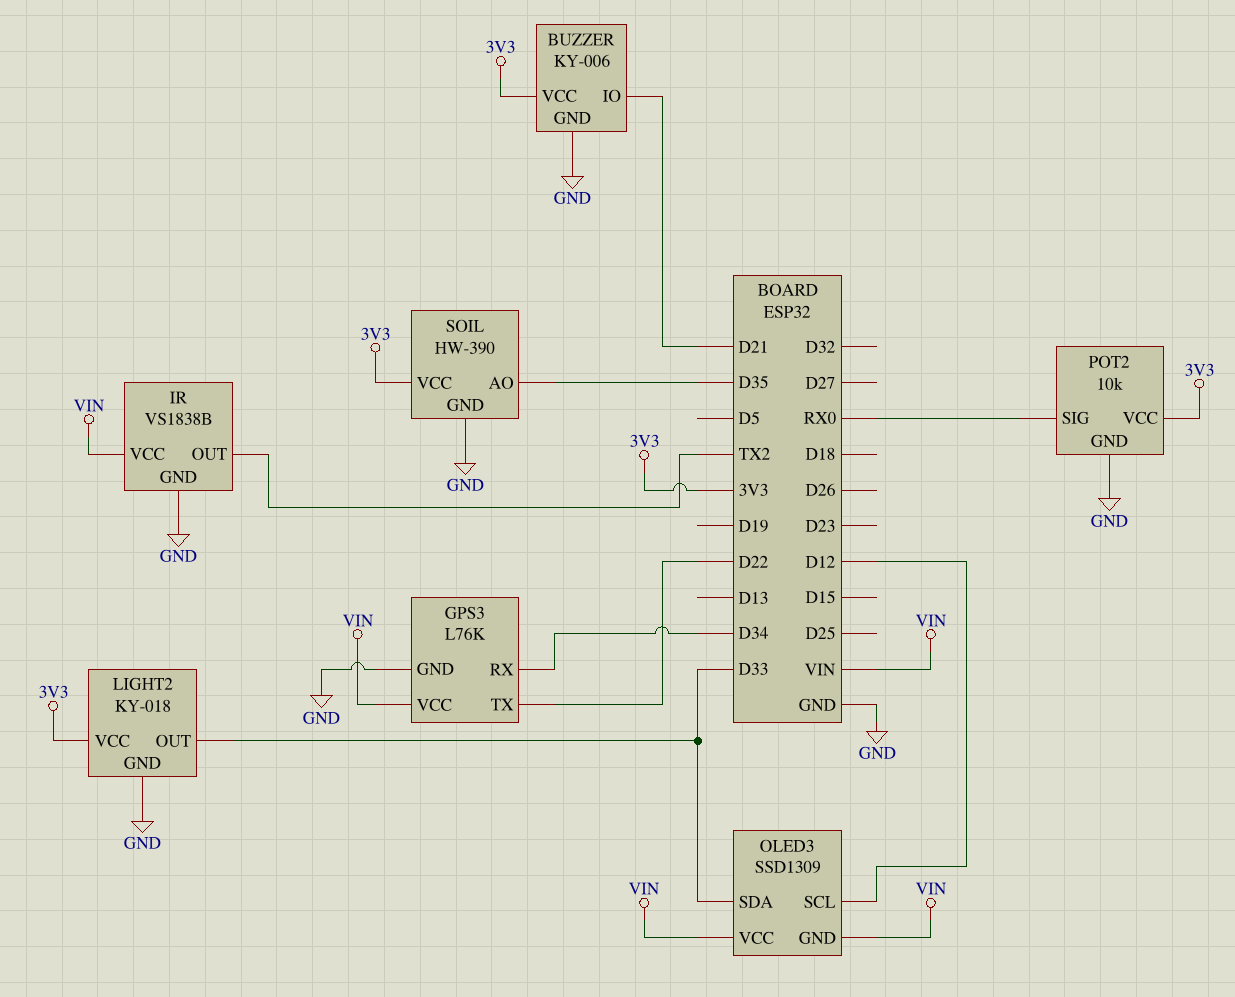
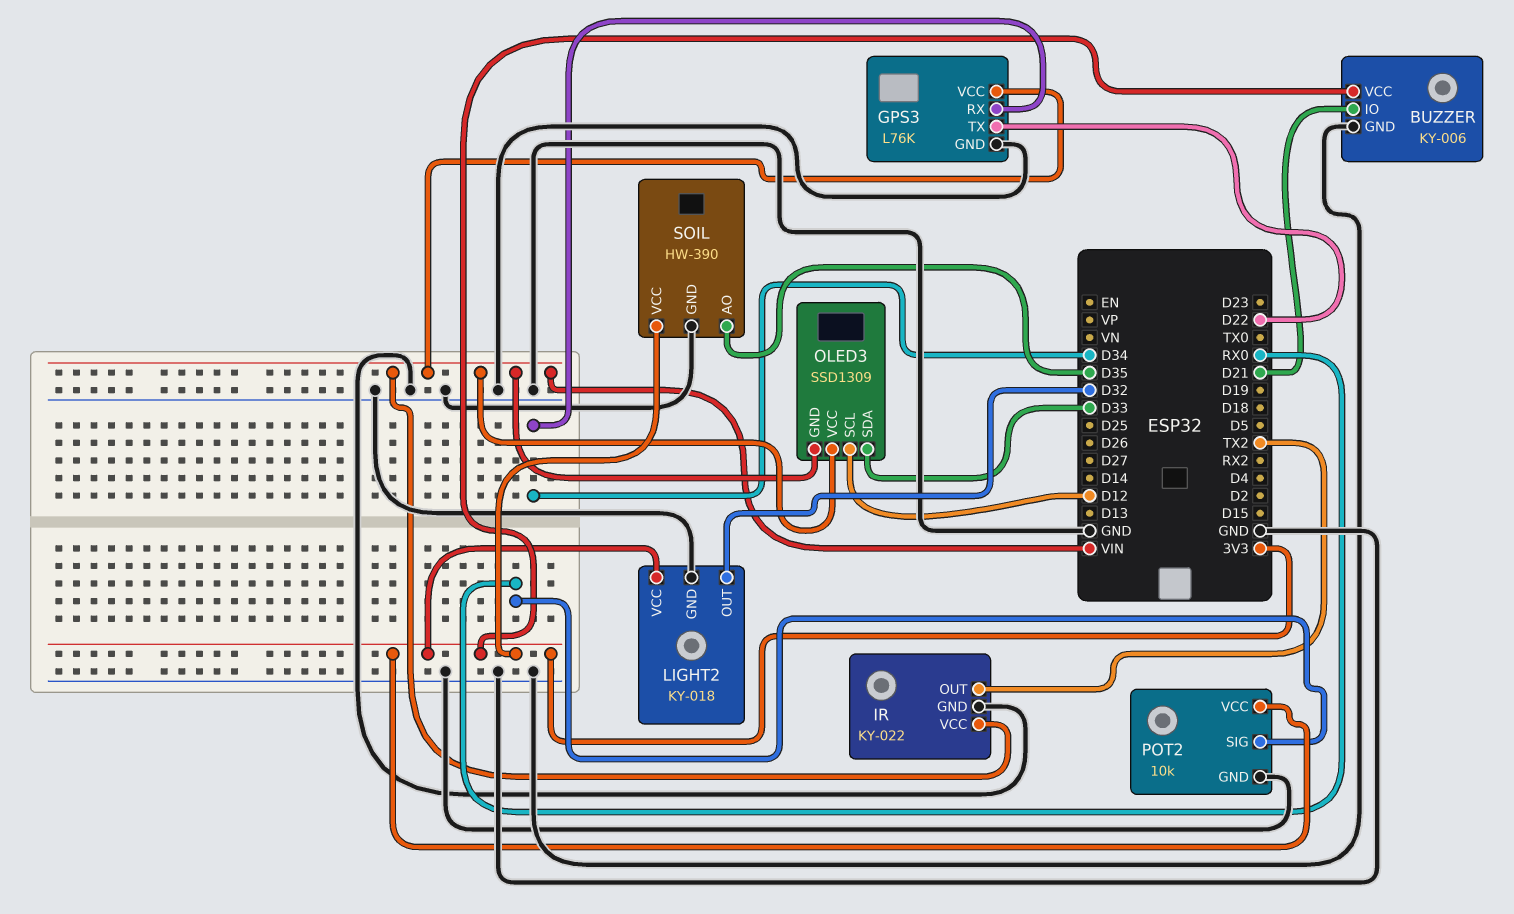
IR: VS1838B -> KY-022
LIGHT2 pin OUT: D33 -> D32

